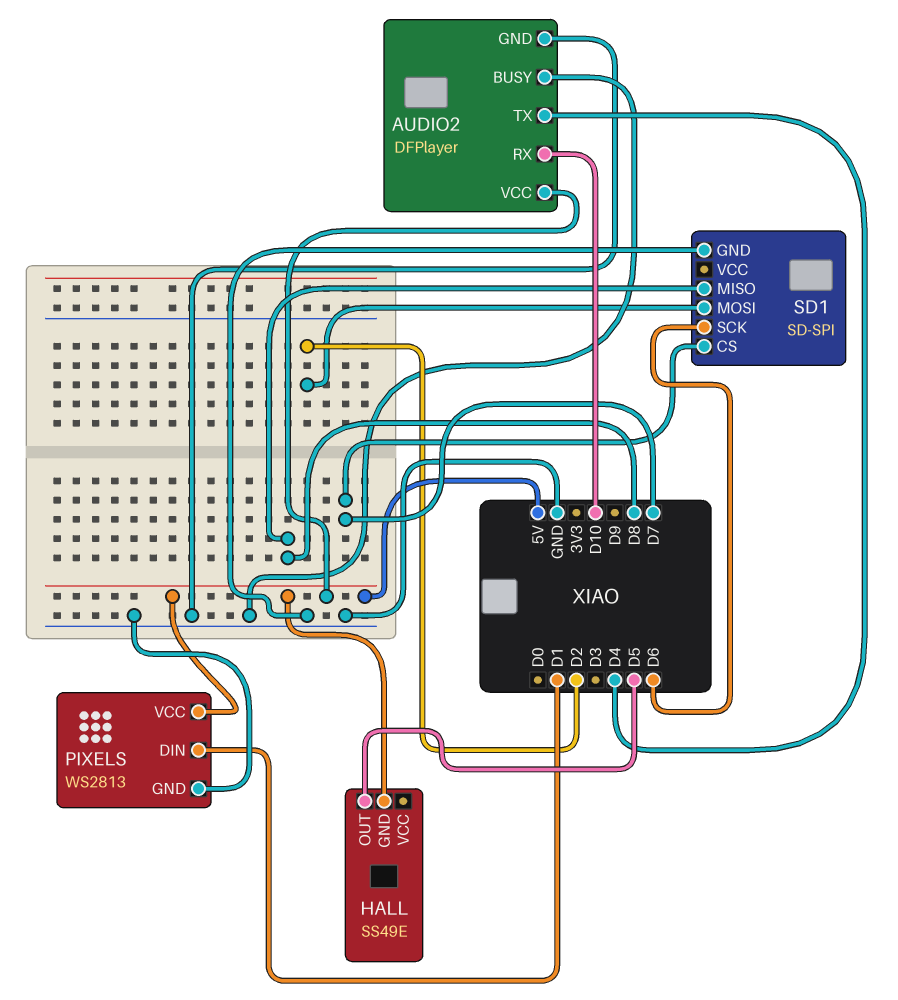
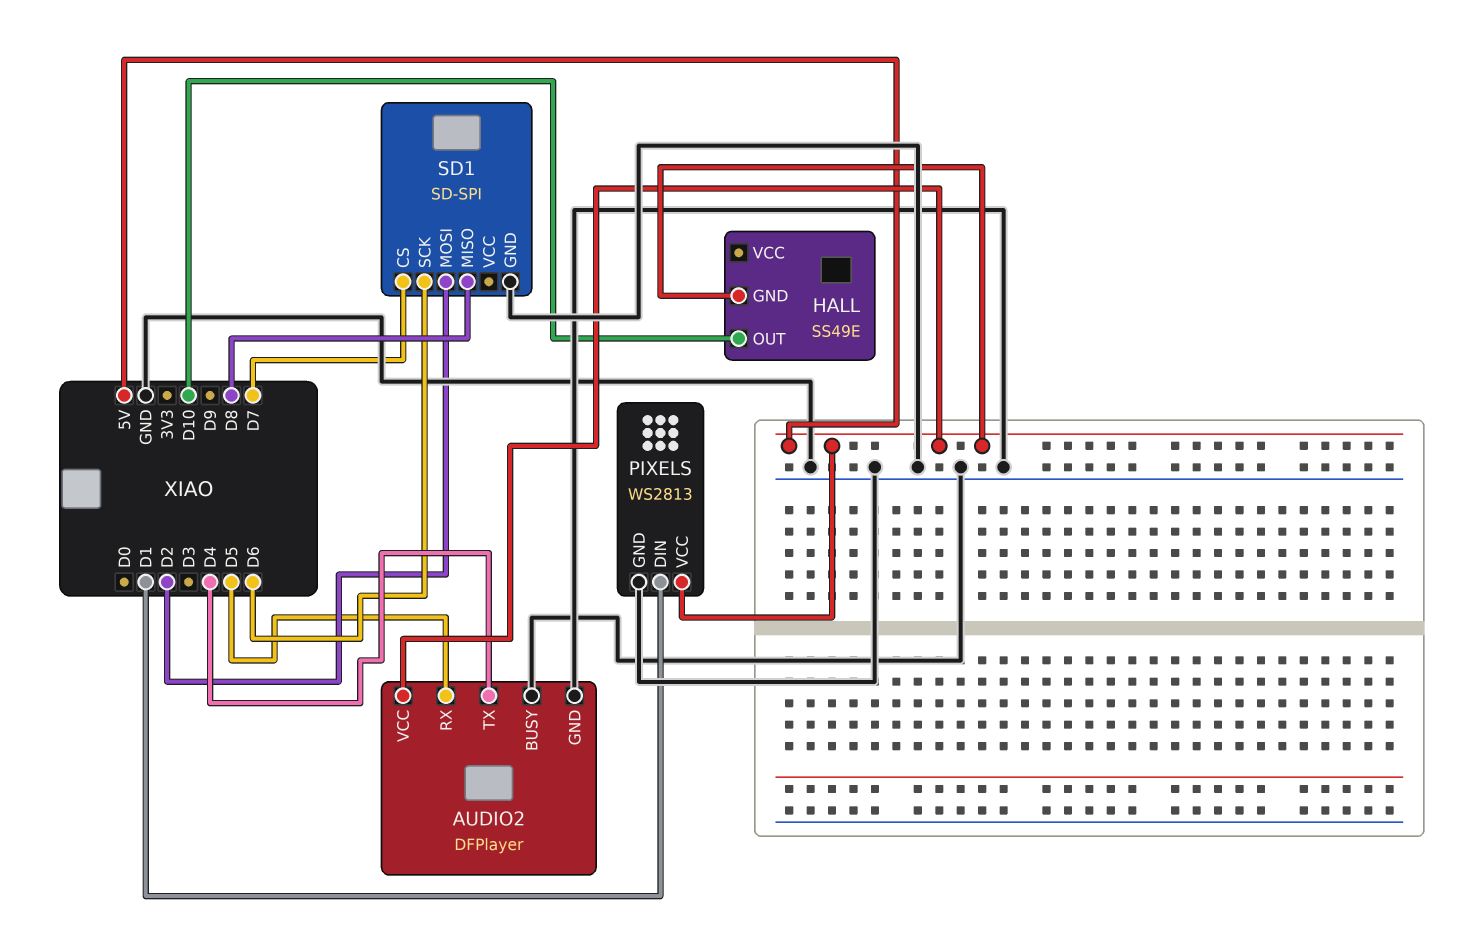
AUDIO2 pin RX: D10 -> D5
HALL pin OUT: D5 -> D10

